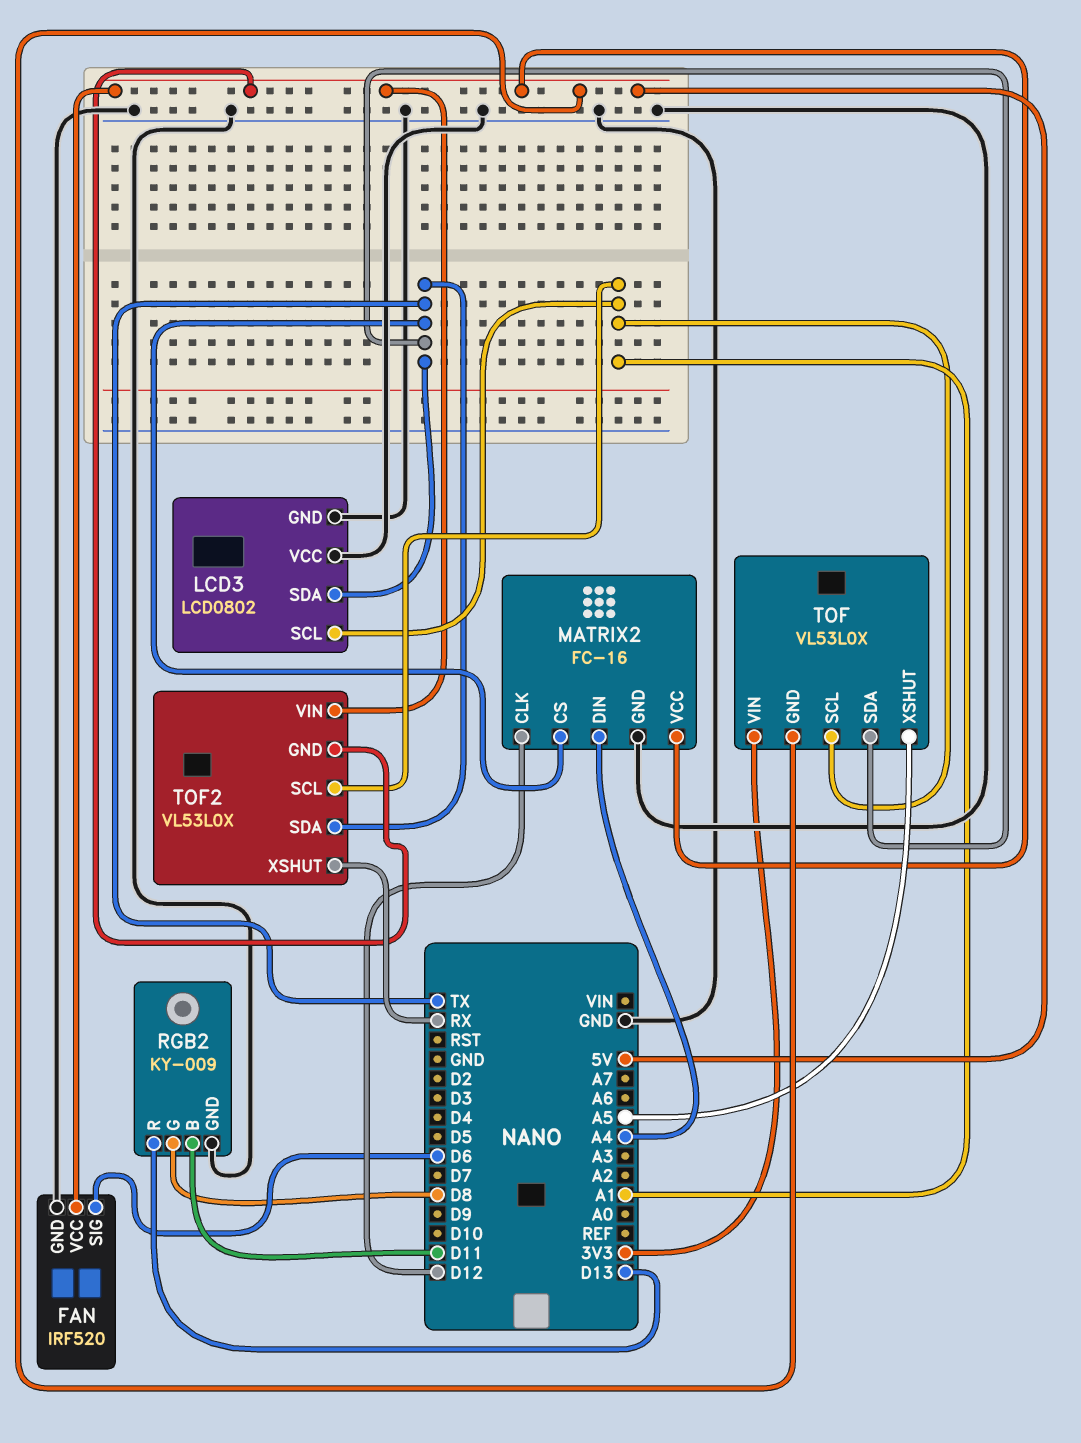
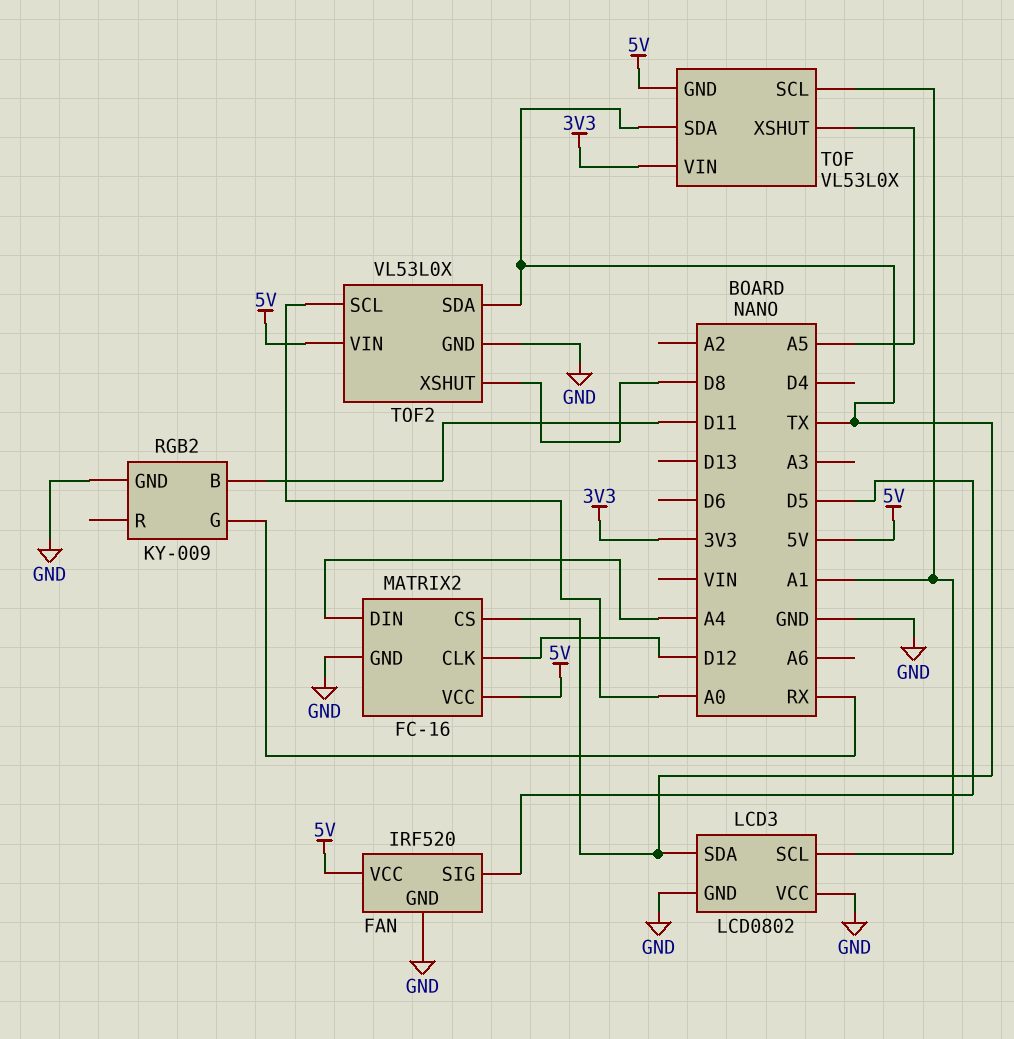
FAN pin SIG: D6 -> D5
RGB2 pin G: D8 -> RX
RGB2 pin R: D13 -> none
TOF2 pin GND: 5V -> GND
TOF2 pin SCL: A1 -> A0
TOF2 pin XSHUT: RX -> D8

